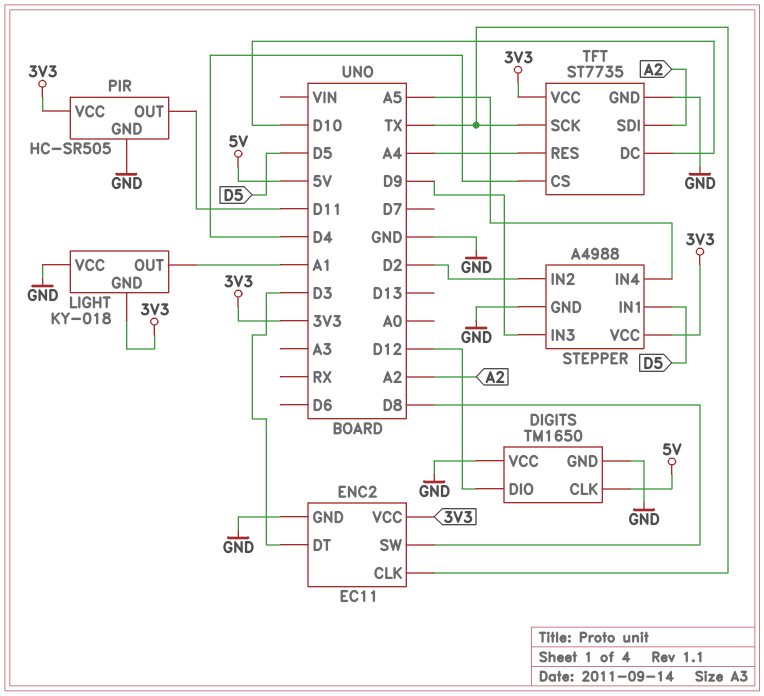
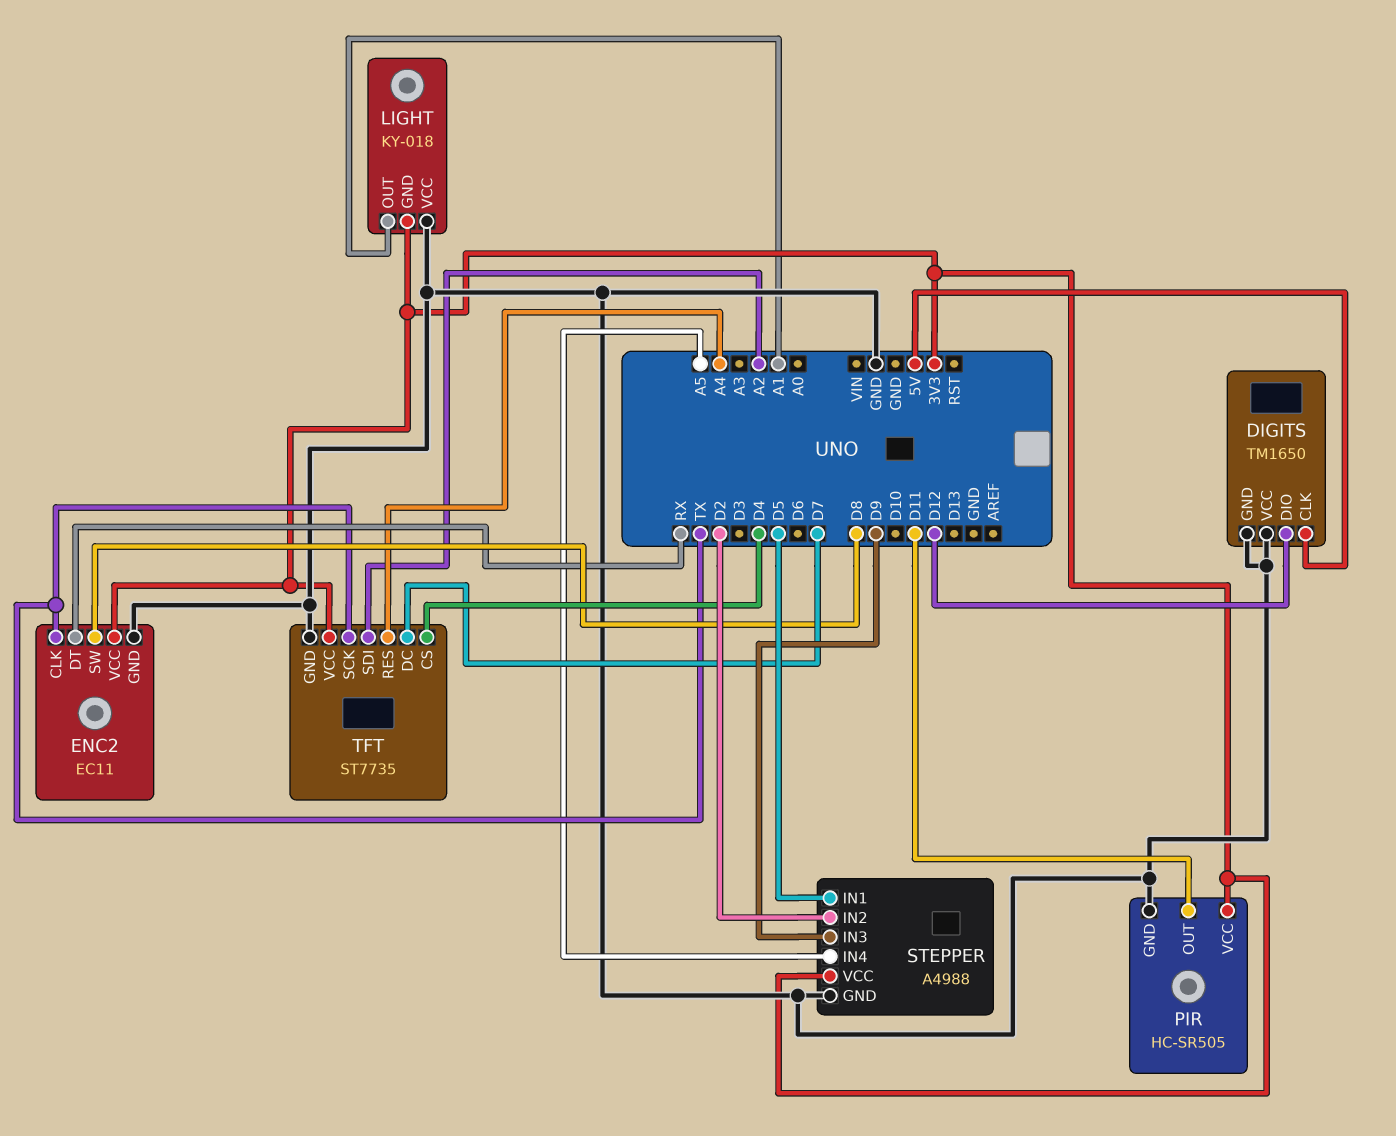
ENC2 pin DT: D3 -> RX
TFT pin DC: D10 -> D7

